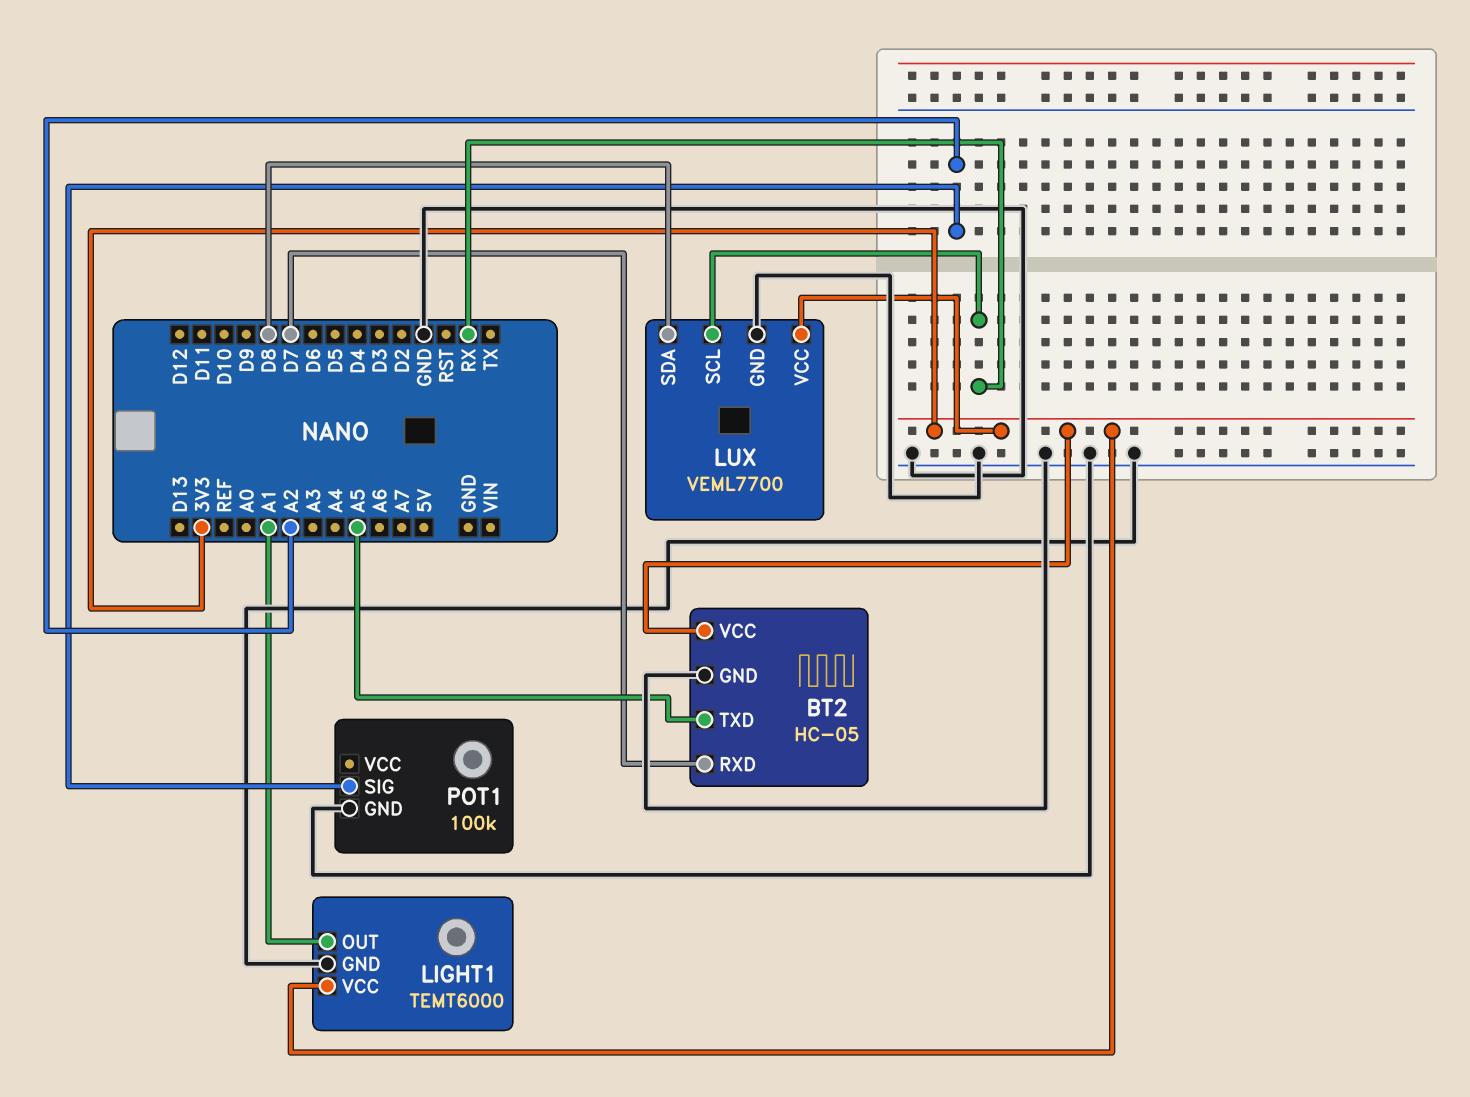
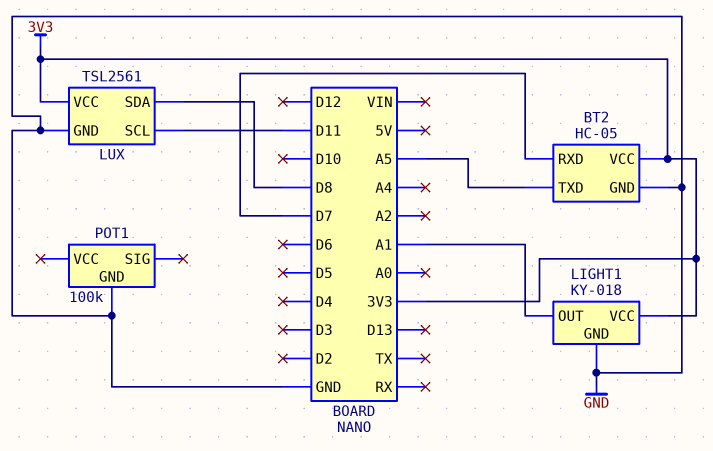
LIGHT1: TEMT6000 -> KY-018
LUX: VEML7700 -> TSL2561
LUX pin SCL: RX -> D11
POT1 pin SIG: A2 -> none

